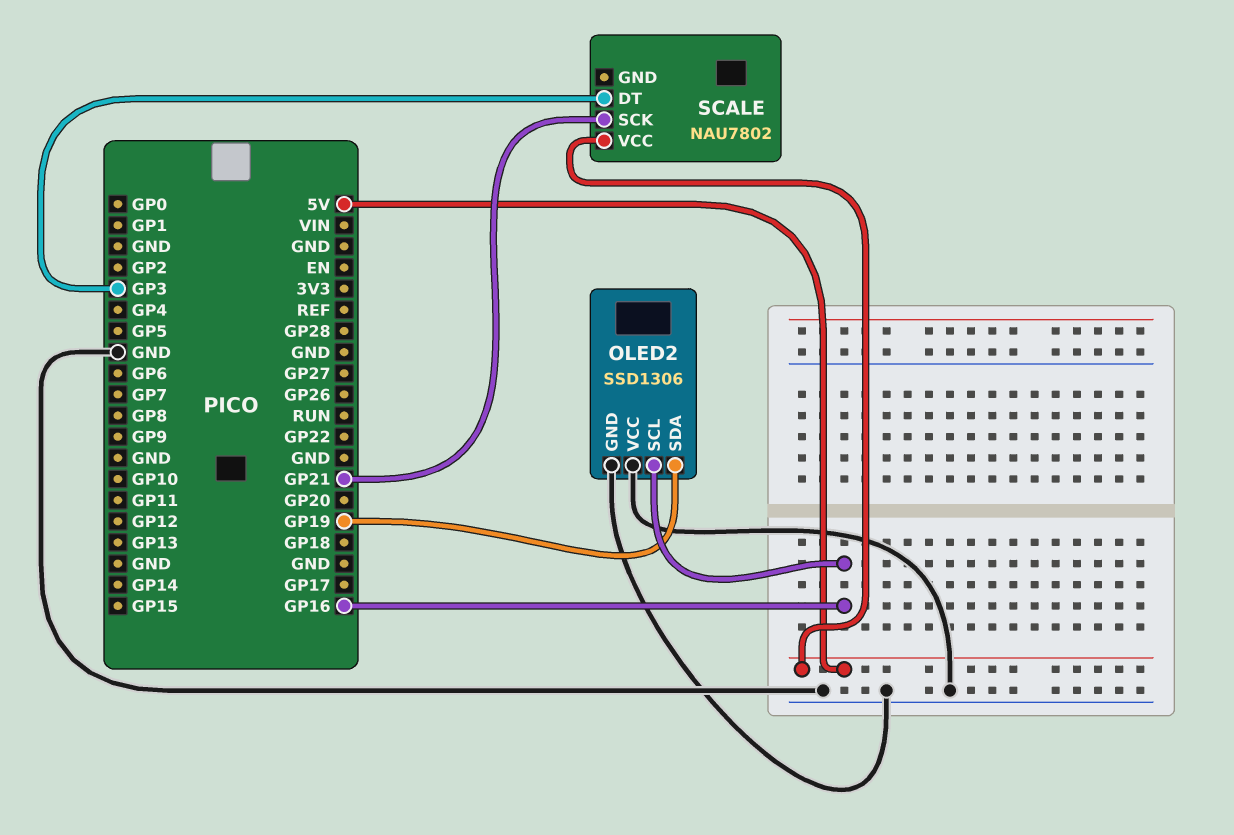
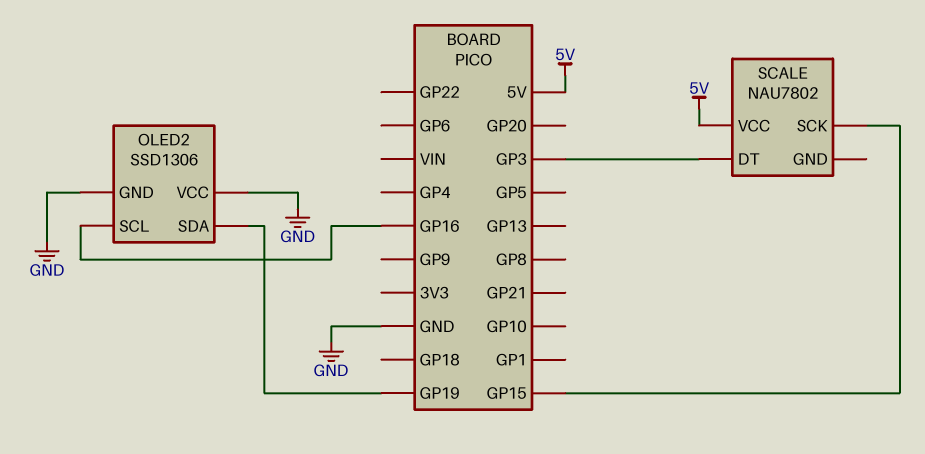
SCALE pin SCK: GP21 -> GP15

